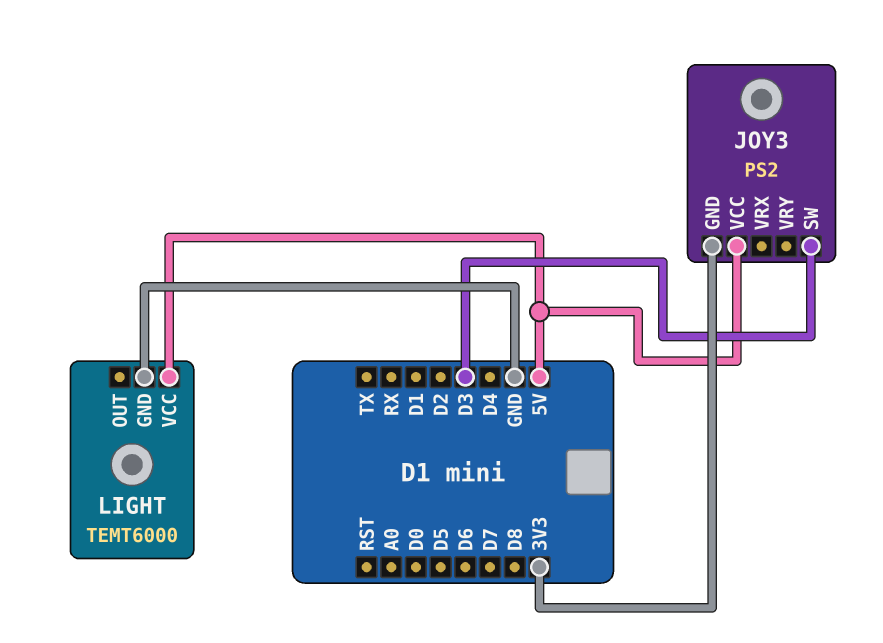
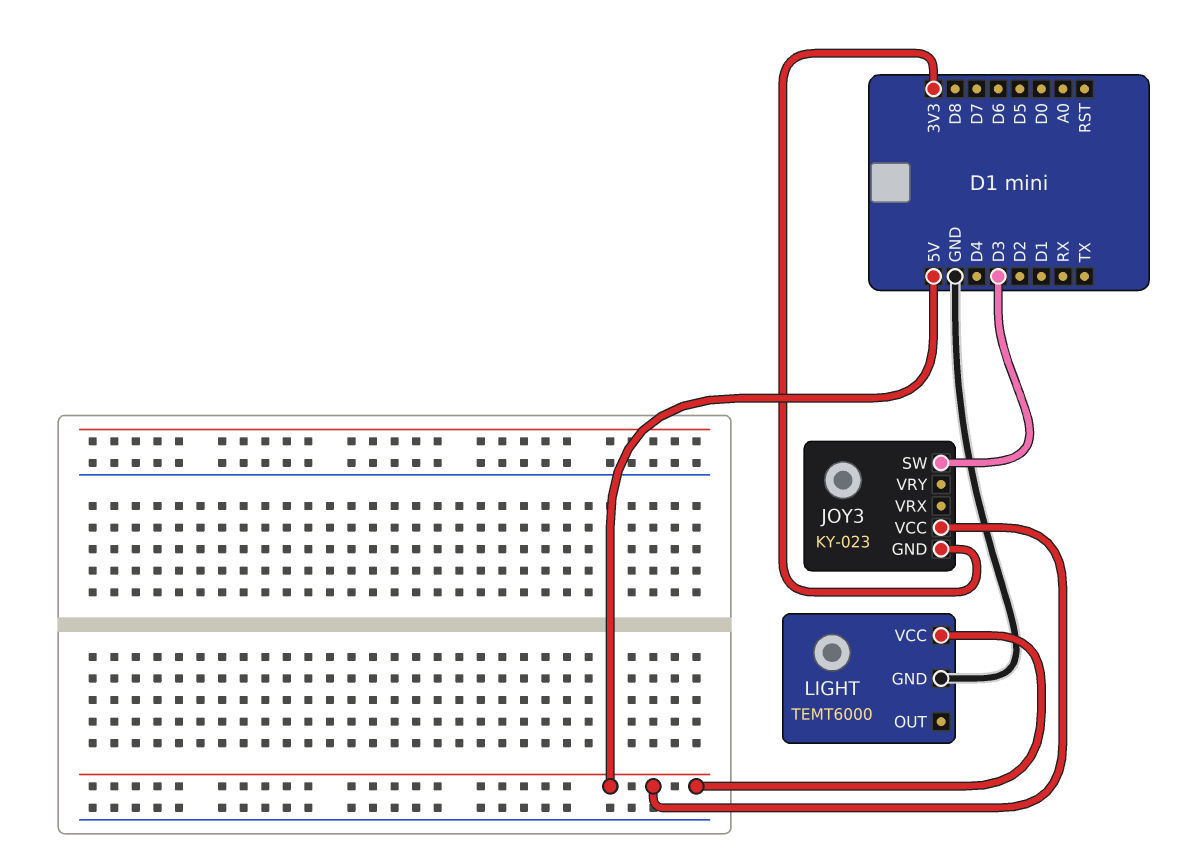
JOY3: PS2 -> KY-023

